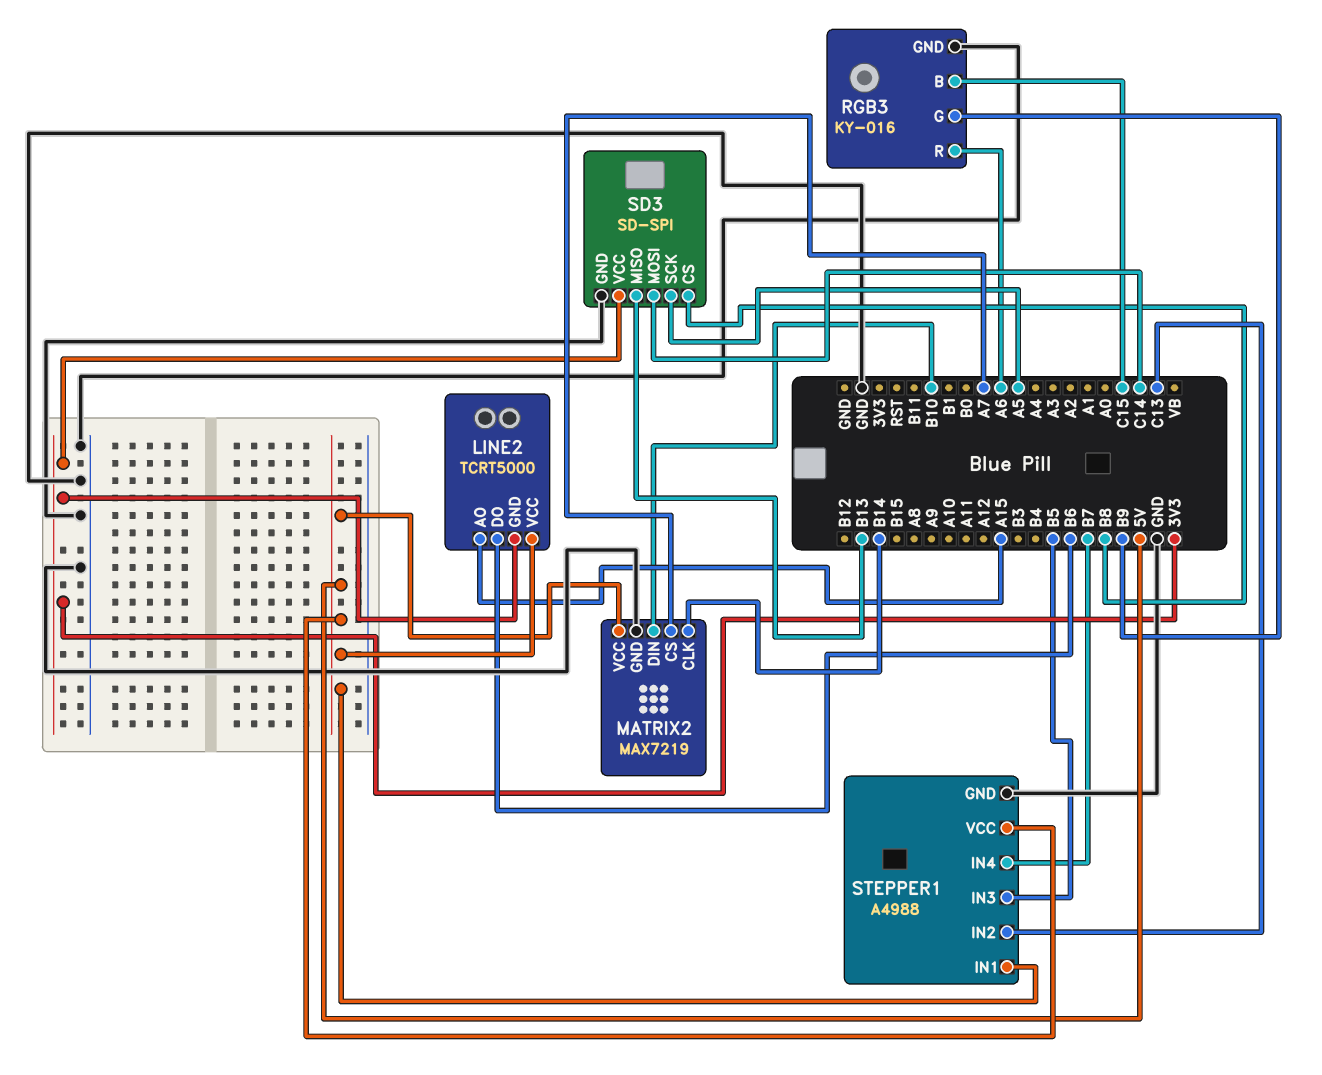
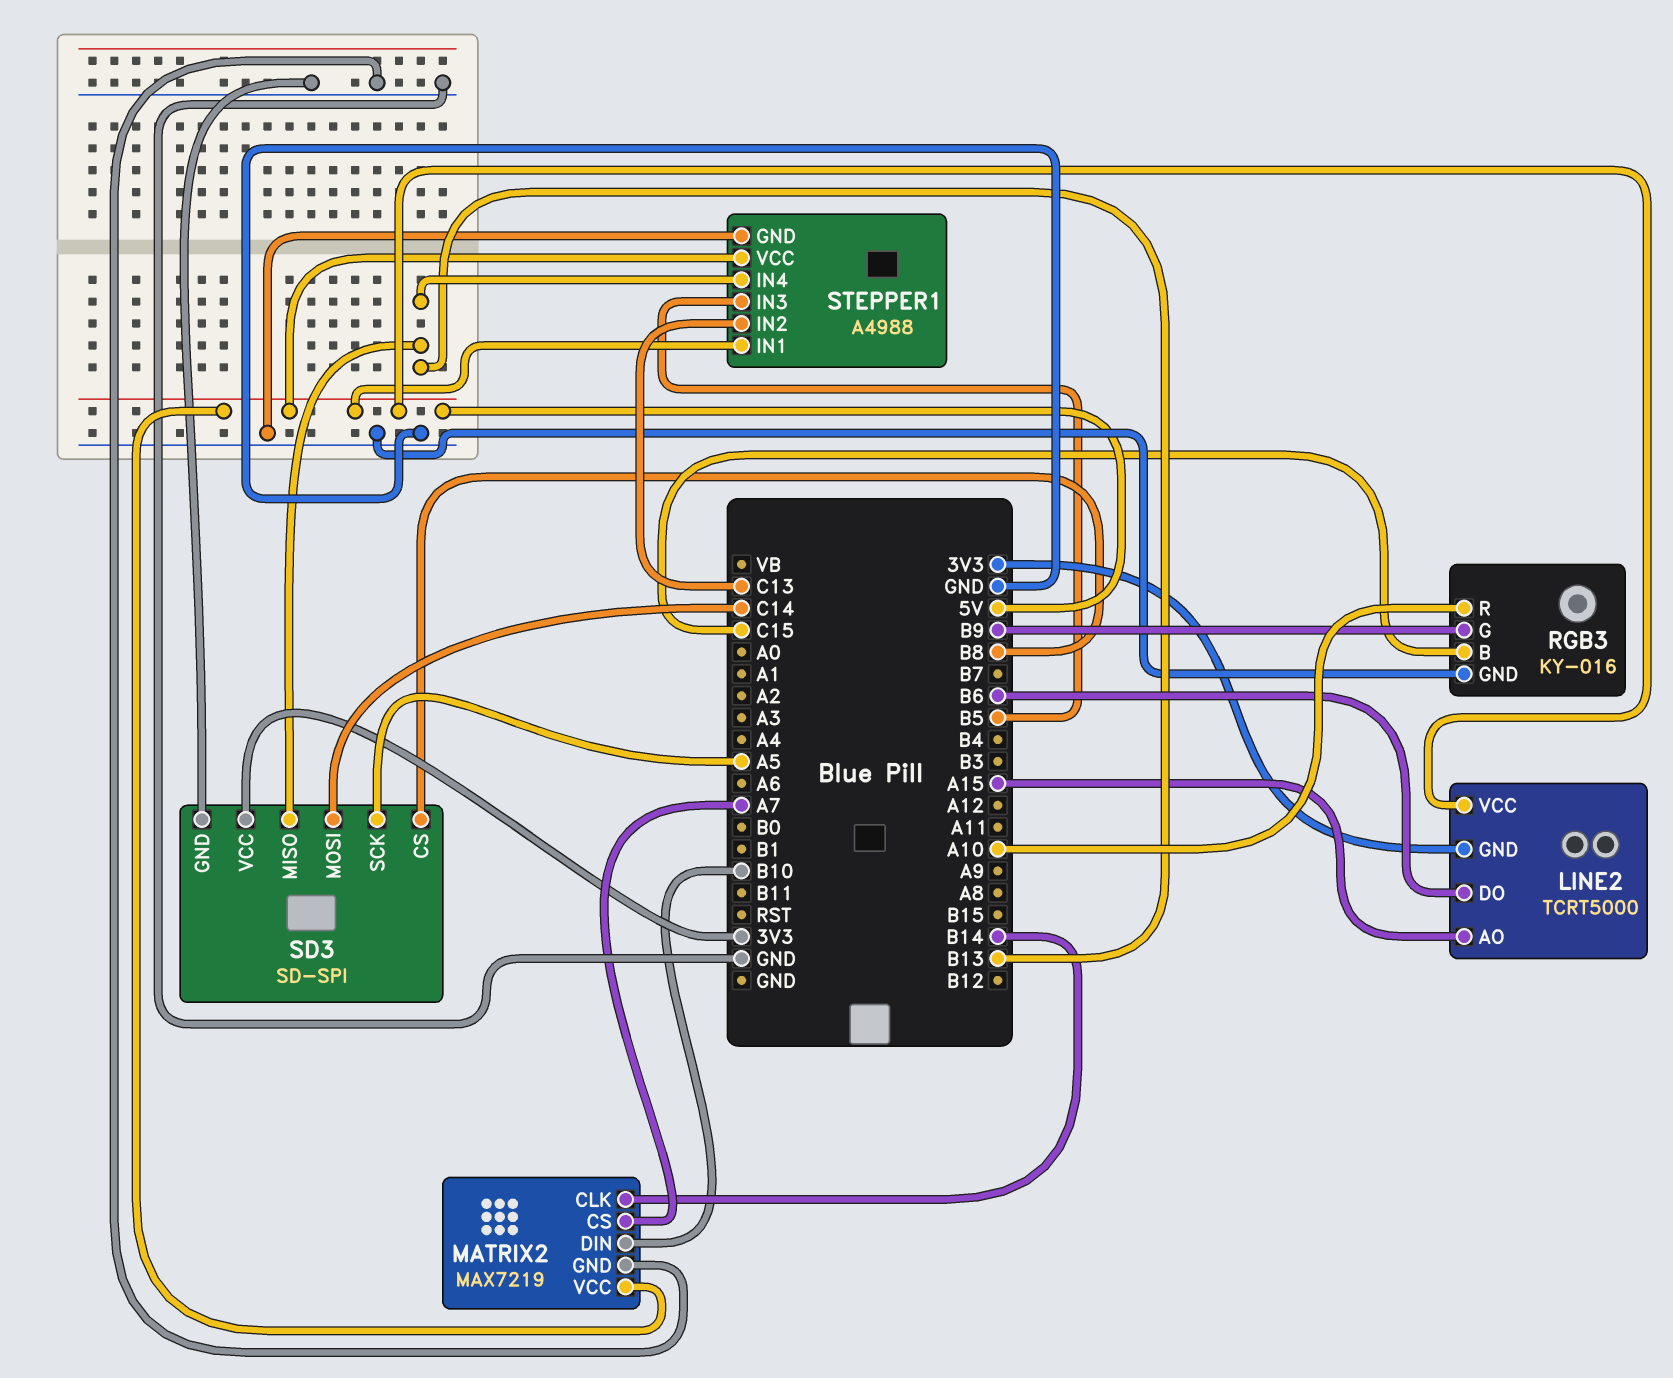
RGB3 pin R: A6 -> A10
STEPPER1 pin IN4: B7 -> B13

